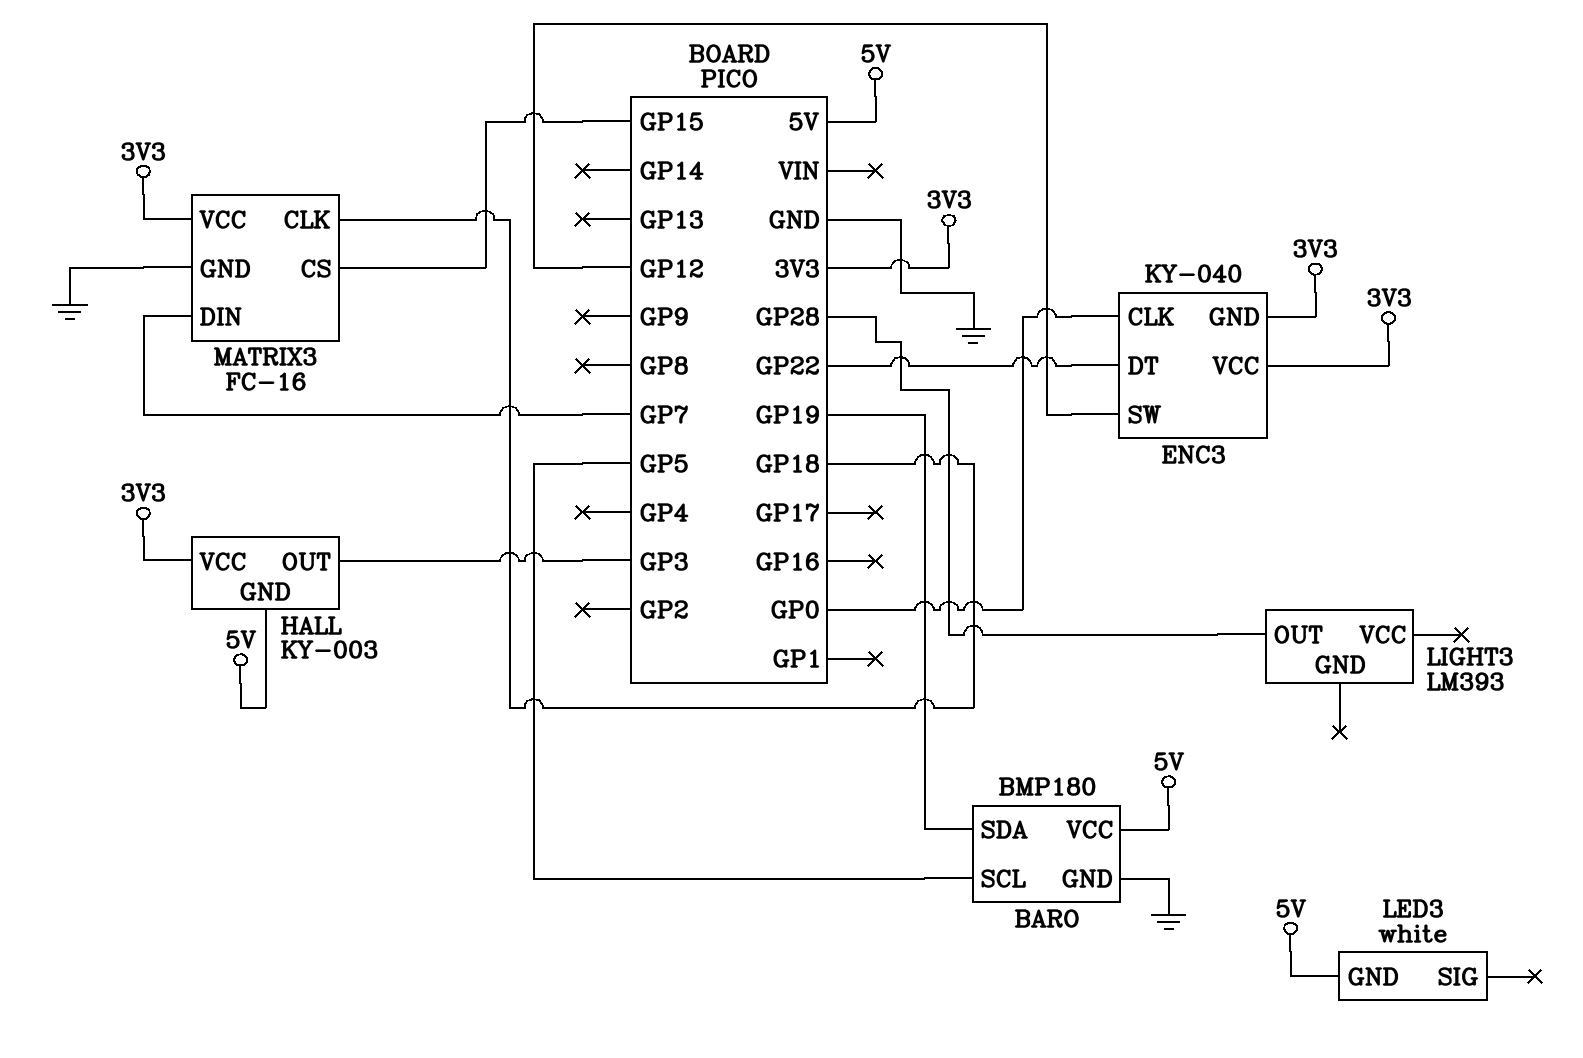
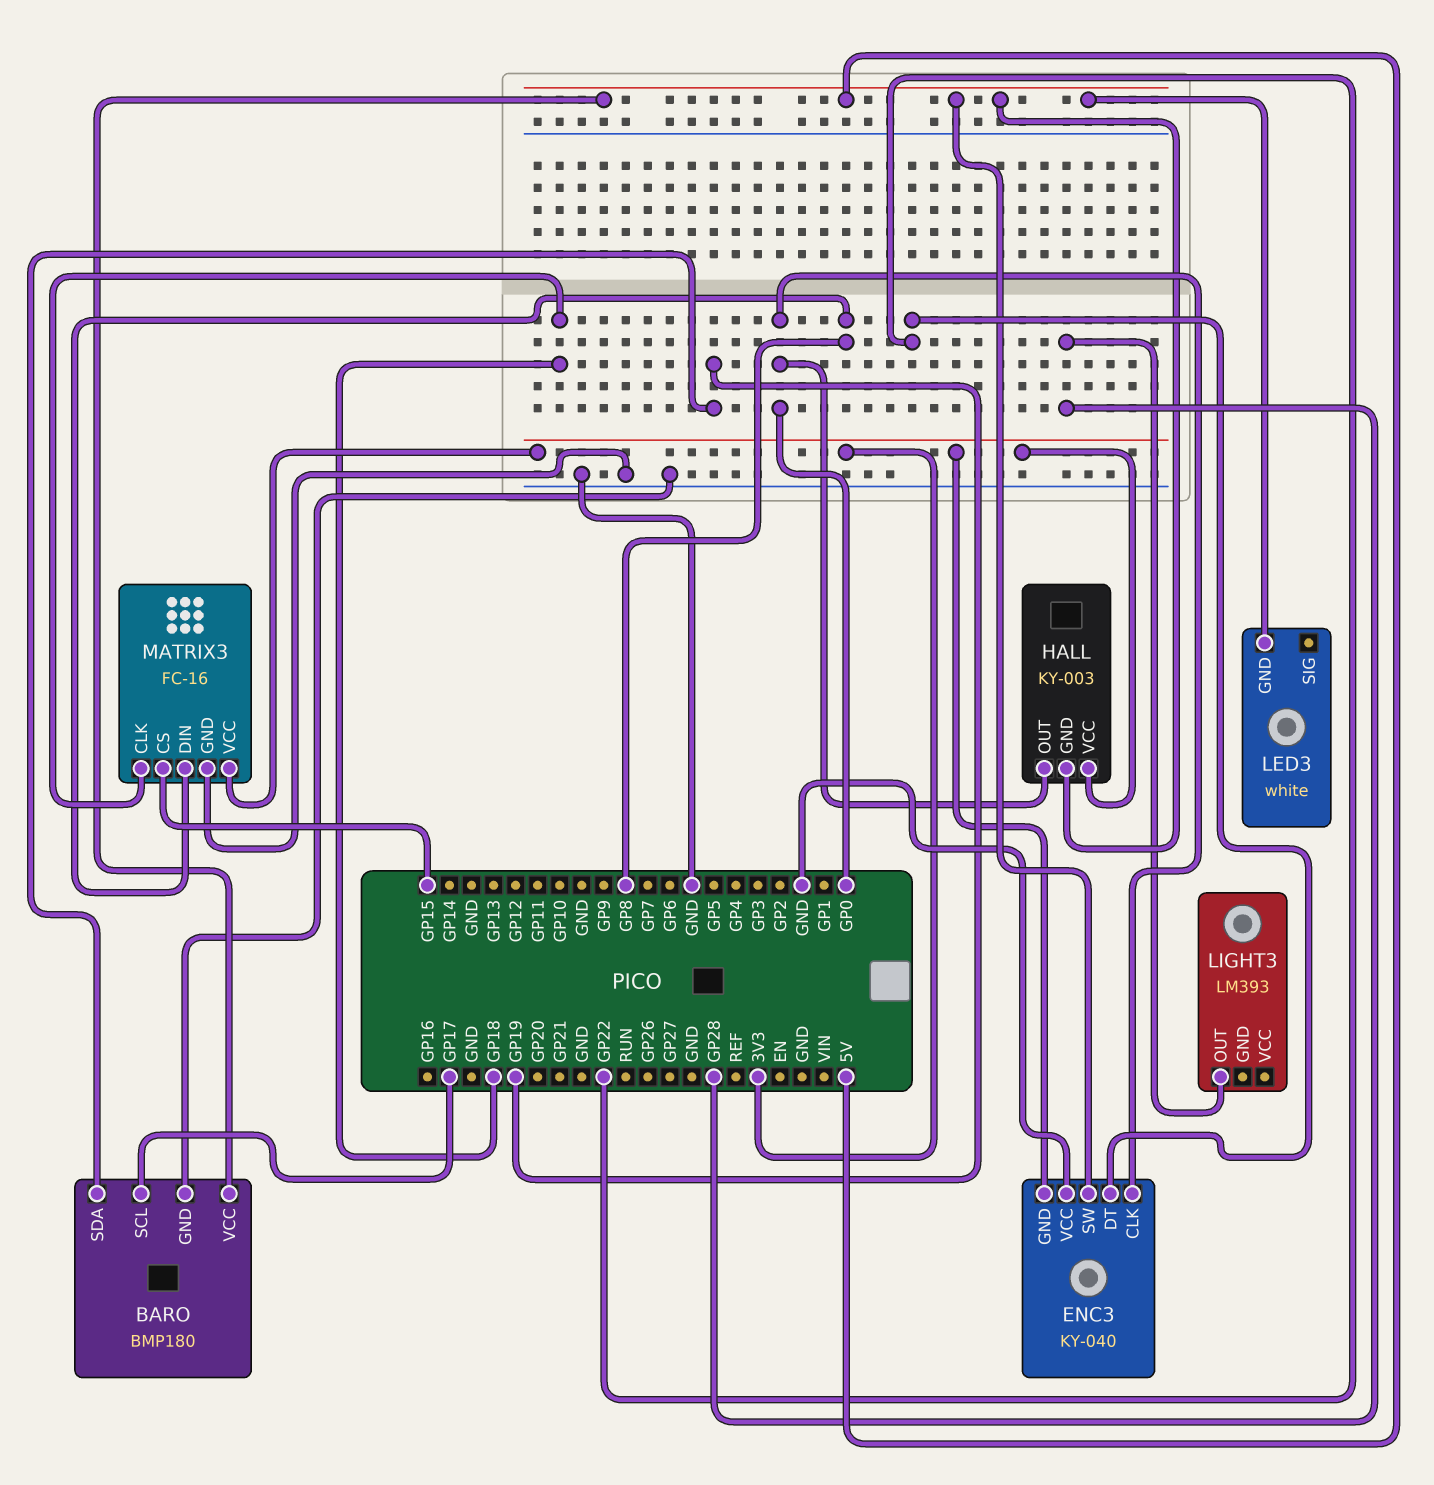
BARO pin SCL: GP5 -> GP17
ENC3 pin SW: GP12 -> 5V
ENC3 pin VCC: 3V3 -> GND
HALL pin OUT: GP3 -> GP0
MATRIX3 pin DIN: GP7 -> GP8

